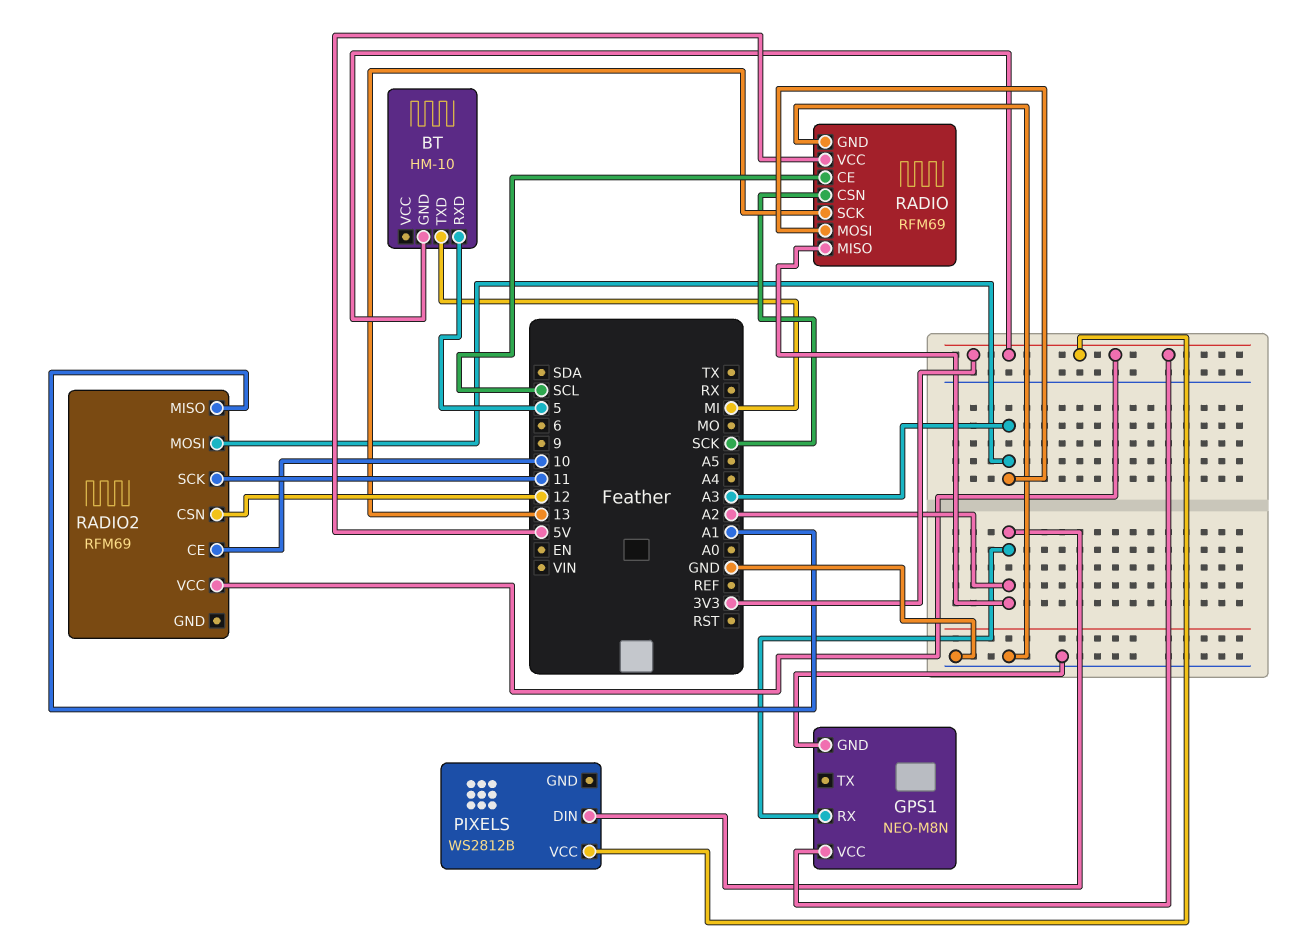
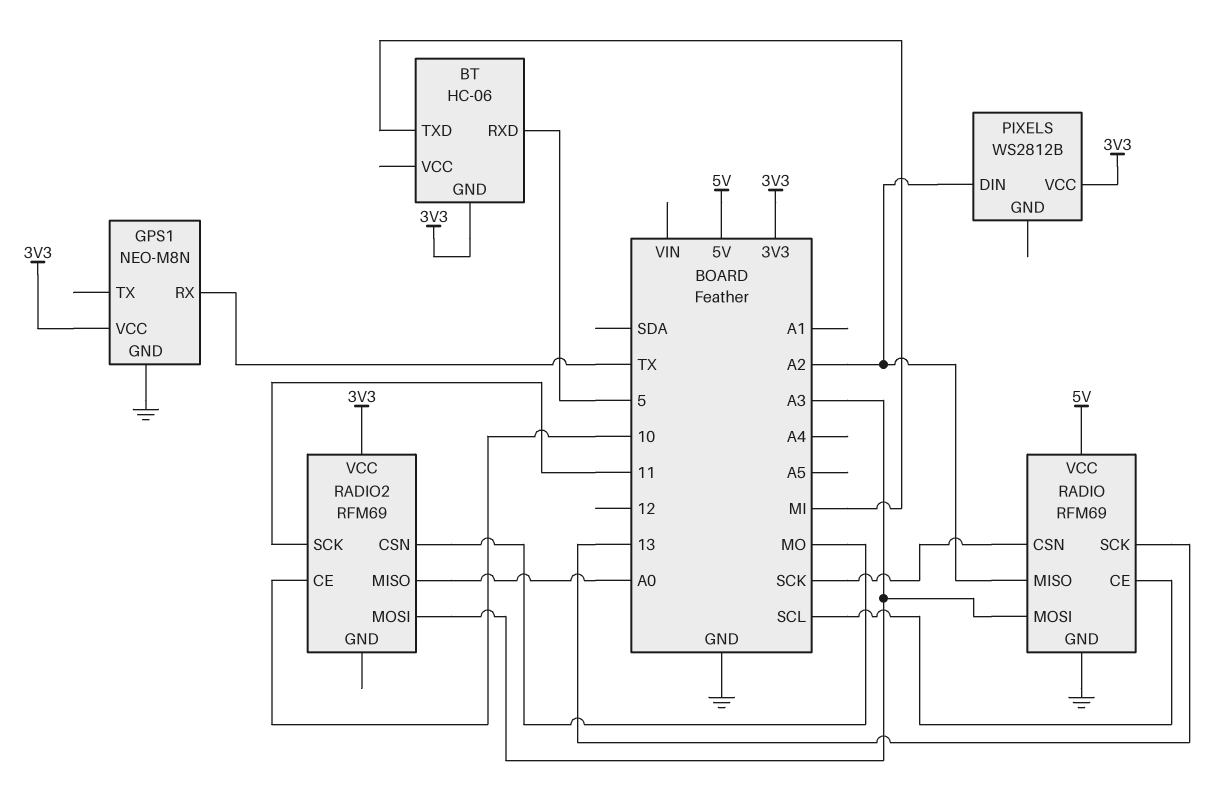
BT: HM-10 -> HC-06
GPS1 pin RX: A2 -> TX
RADIO2 pin CSN: 12 -> MO
RADIO2 pin MISO: A1 -> A0

